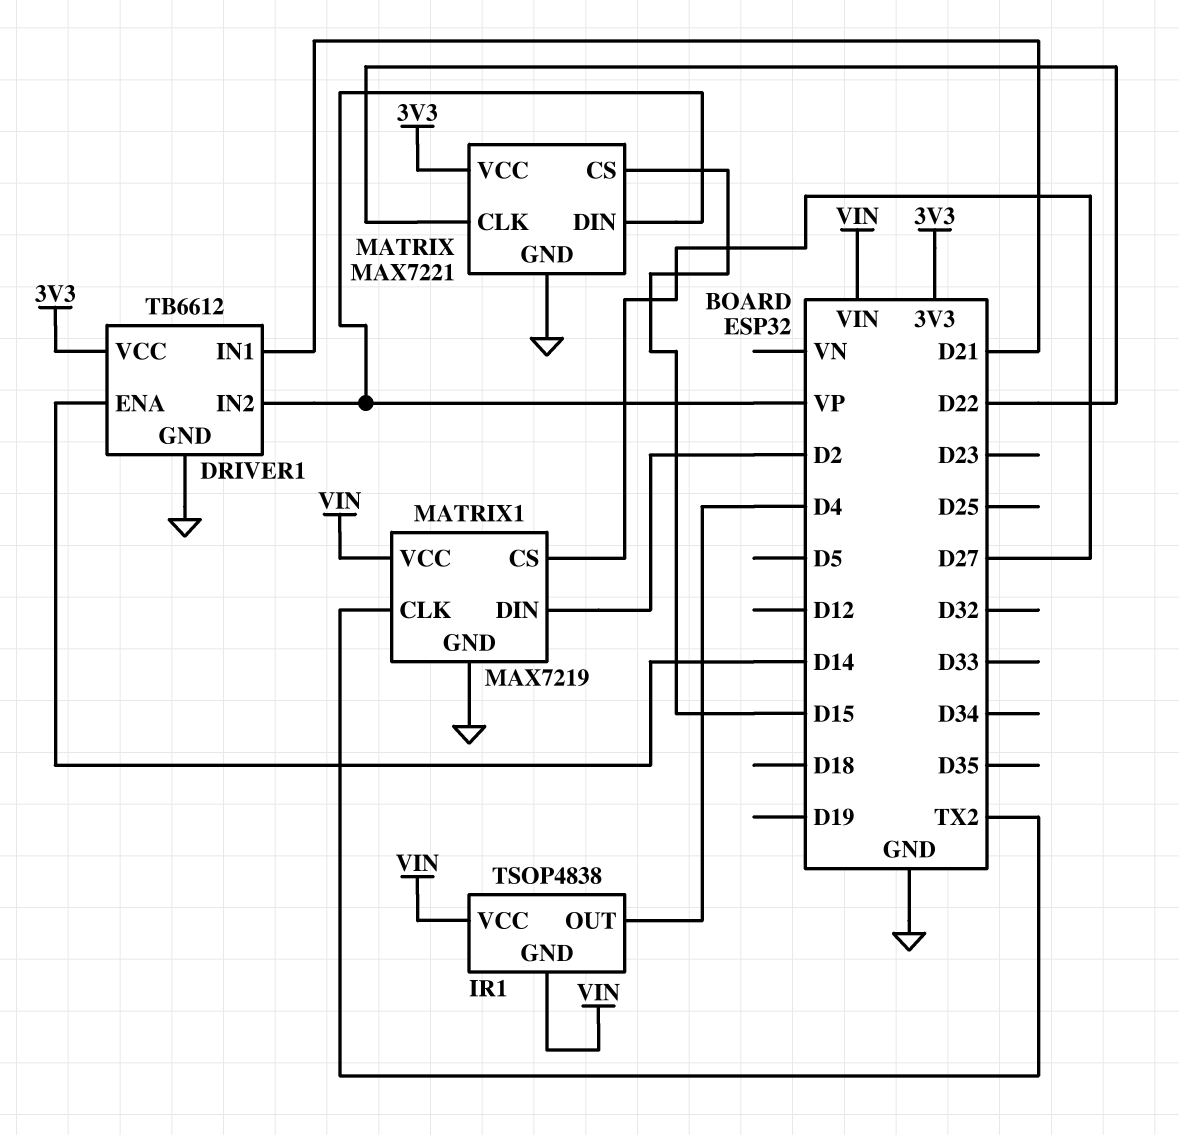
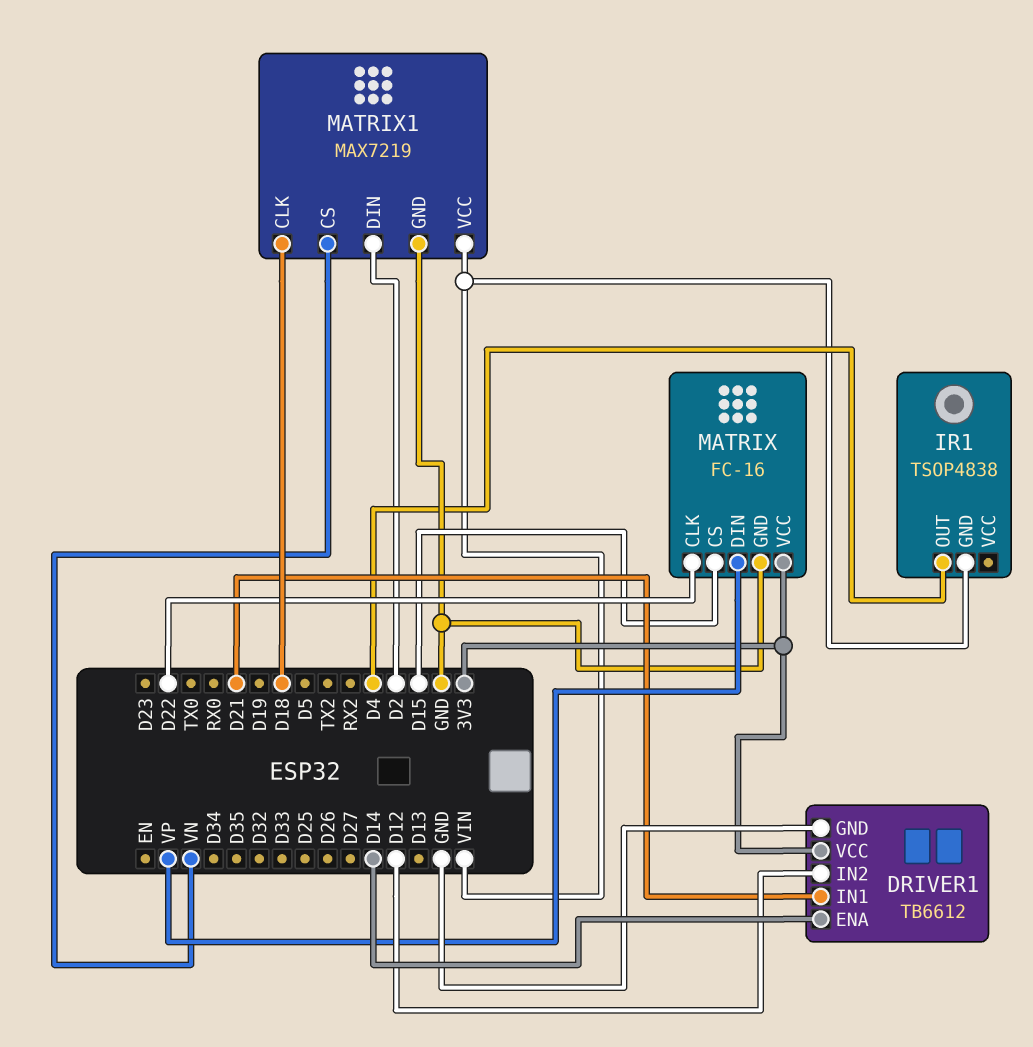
DRIVER1 pin IN2: VP -> D12
IR1 pin VCC: VIN -> none
MATRIX: MAX7221 -> FC-16
MATRIX1 pin CLK: TX2 -> D18
MATRIX1 pin CS: D27 -> VN

